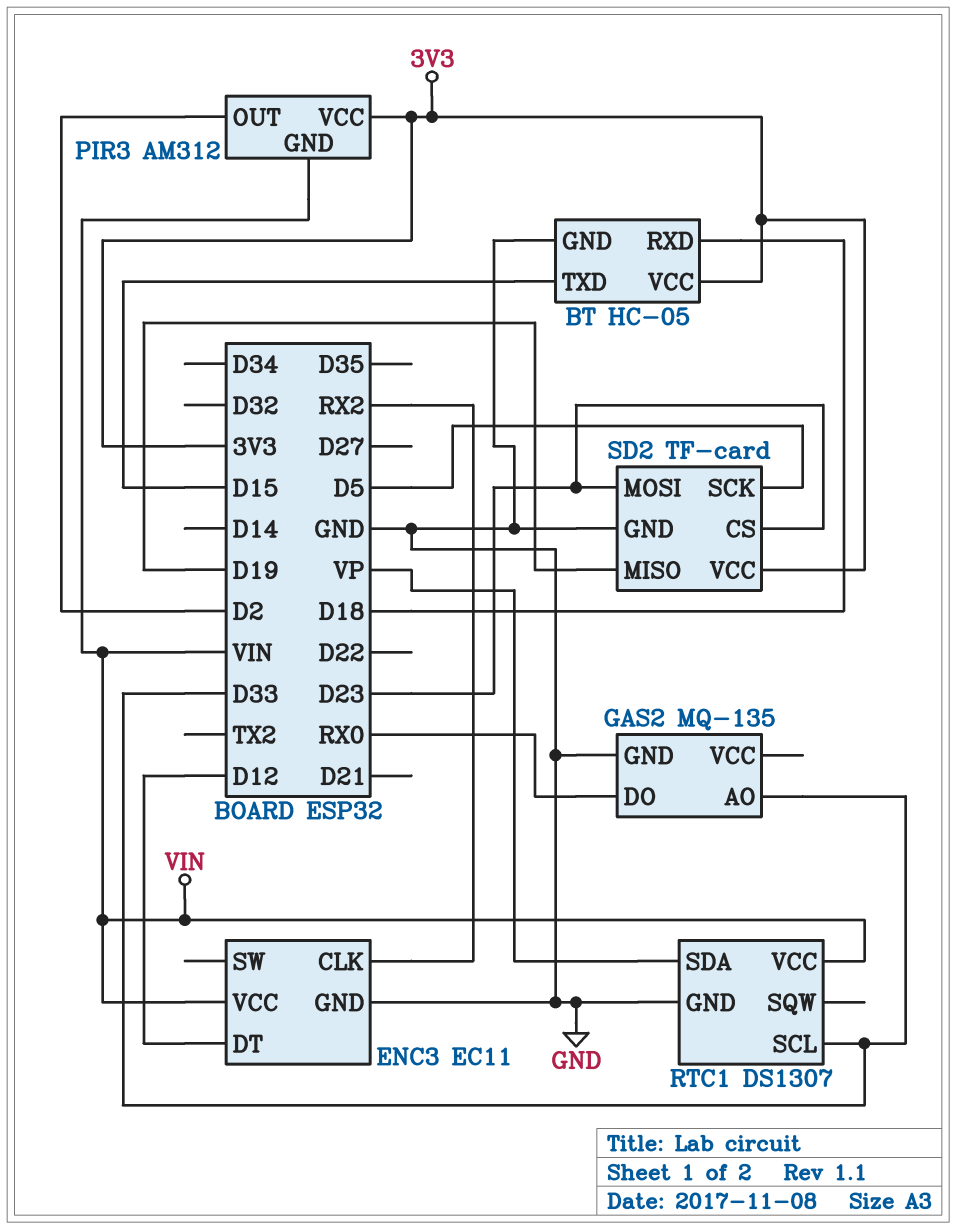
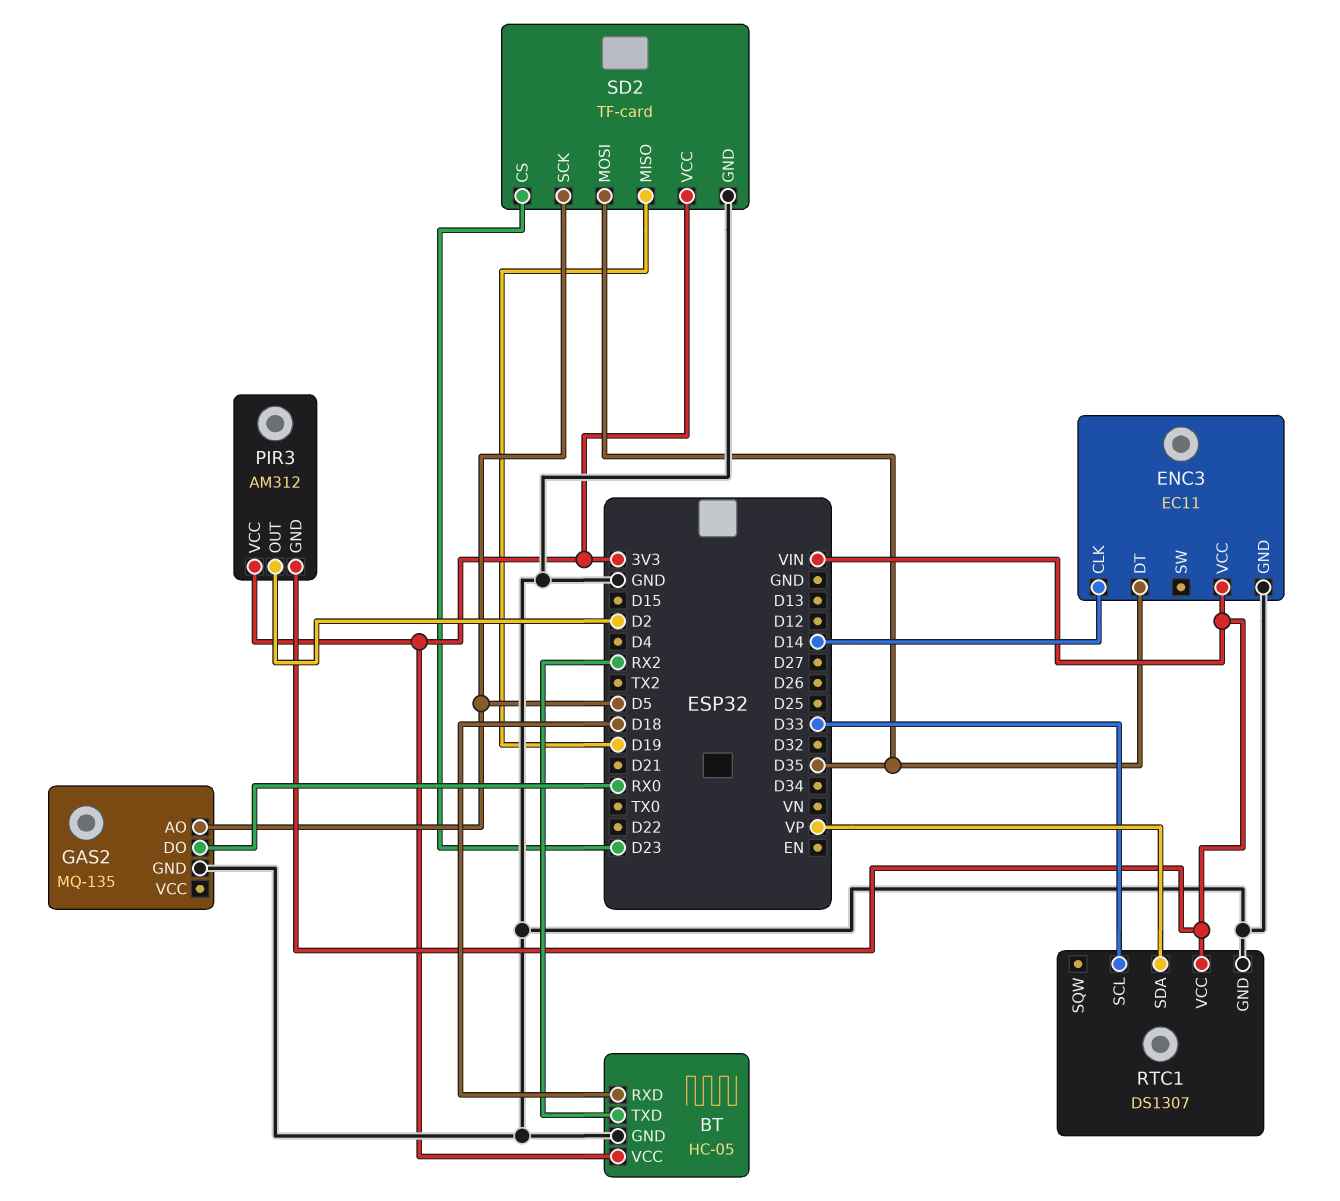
BT pin TXD: D15 -> RX2
ENC3 pin CLK: RX2 -> D14
ENC3 pin DT: D12 -> D35
GAS2 pin AO: D33 -> D5
SD2 pin MOSI: D23 -> D35

